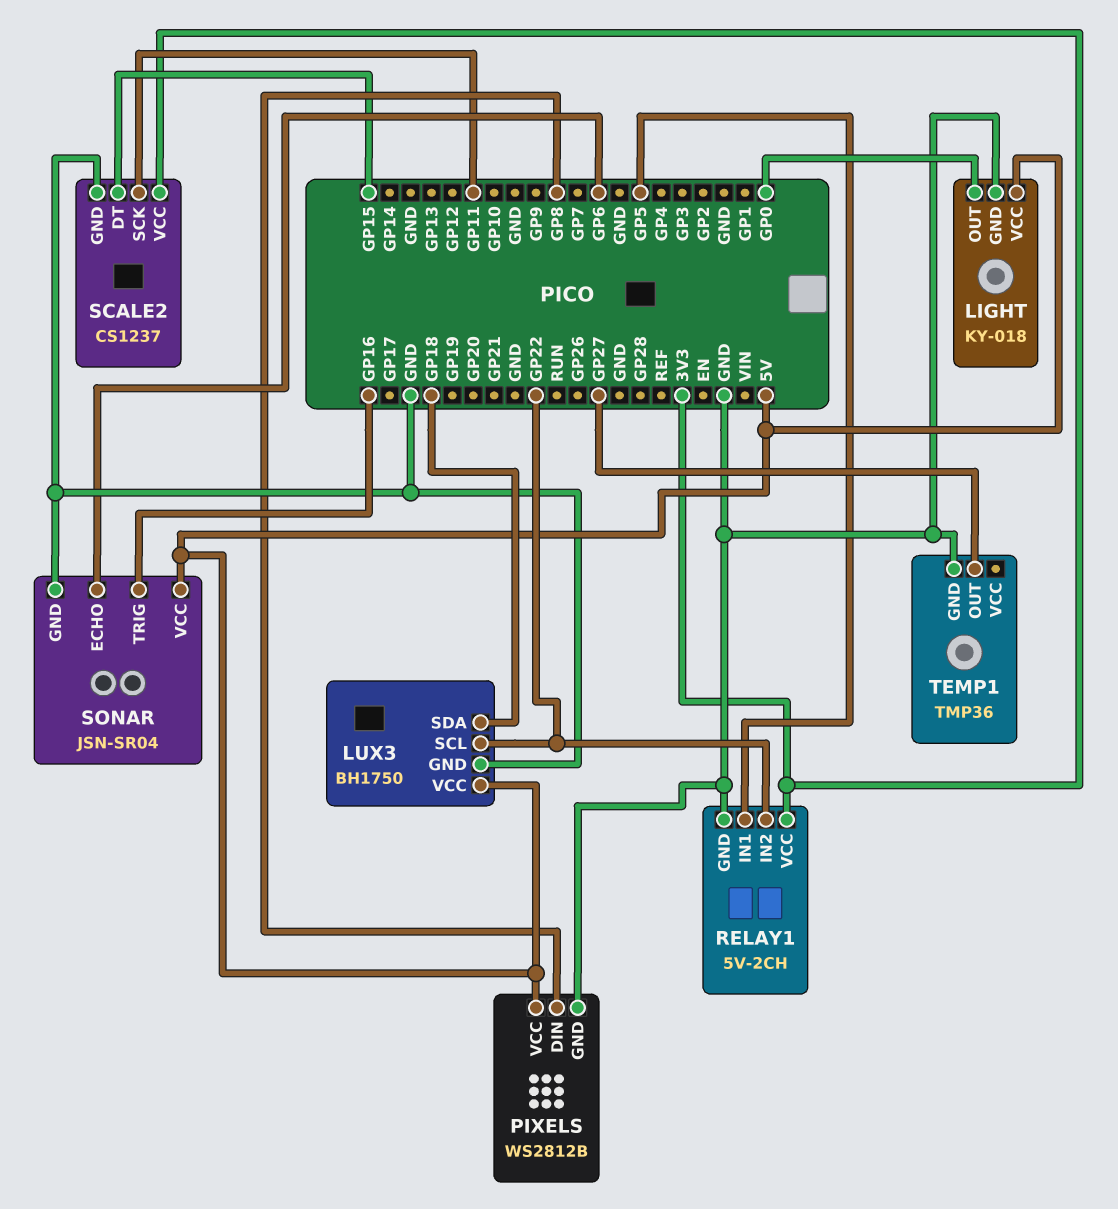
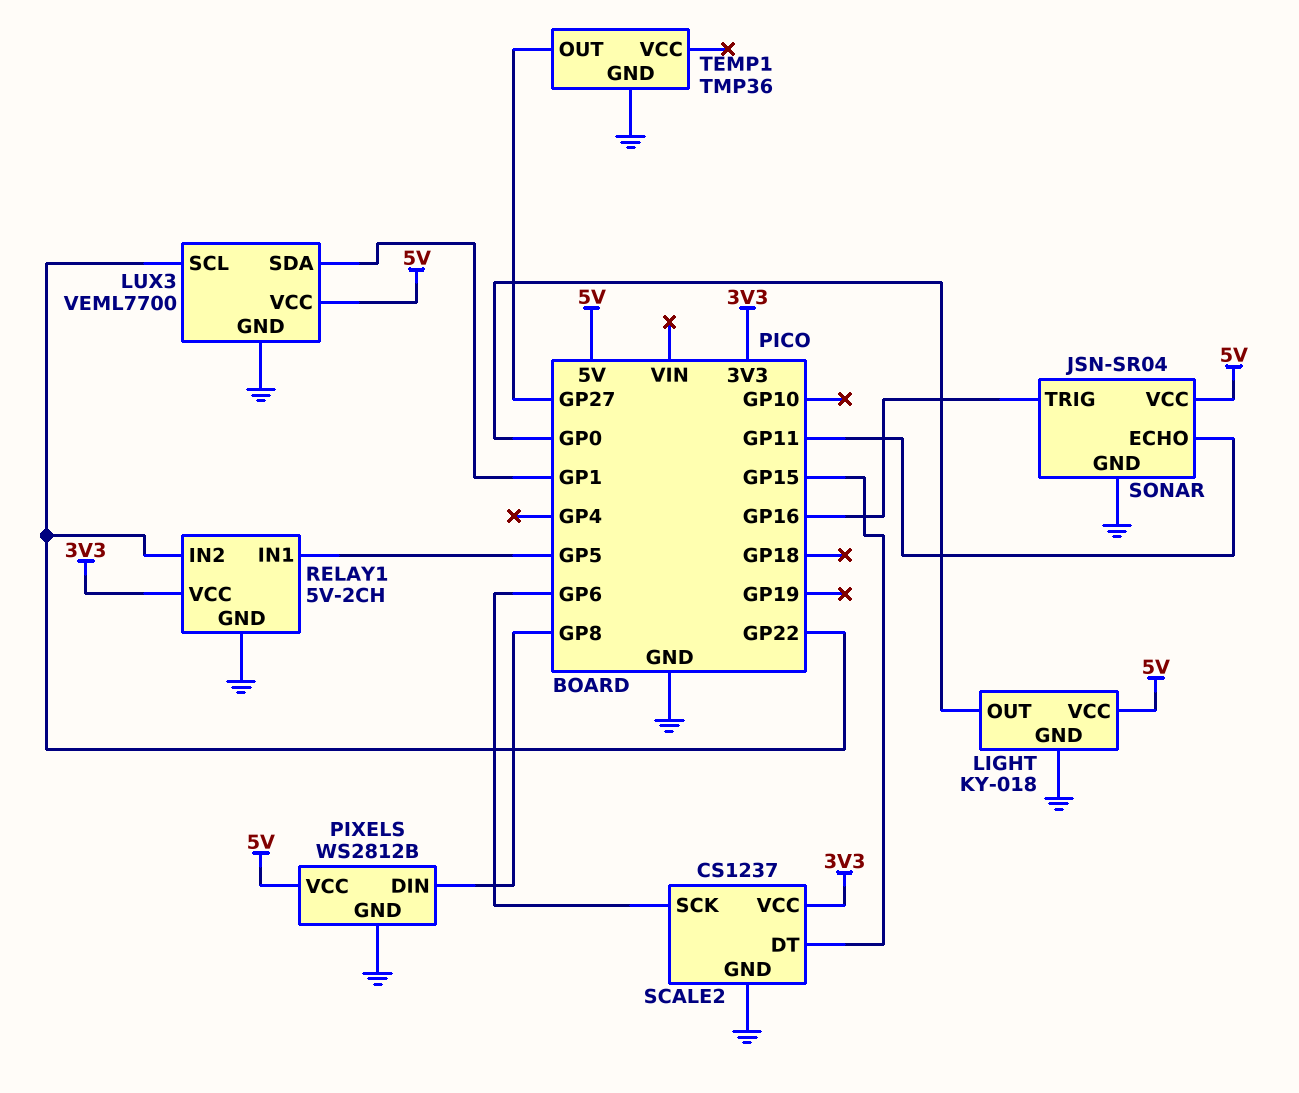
LUX3: BH1750 -> VEML7700
LUX3 pin SDA: GP18 -> GP1
SCALE2 pin SCK: GP11 -> GP6
SONAR pin ECHO: GP6 -> GP11

